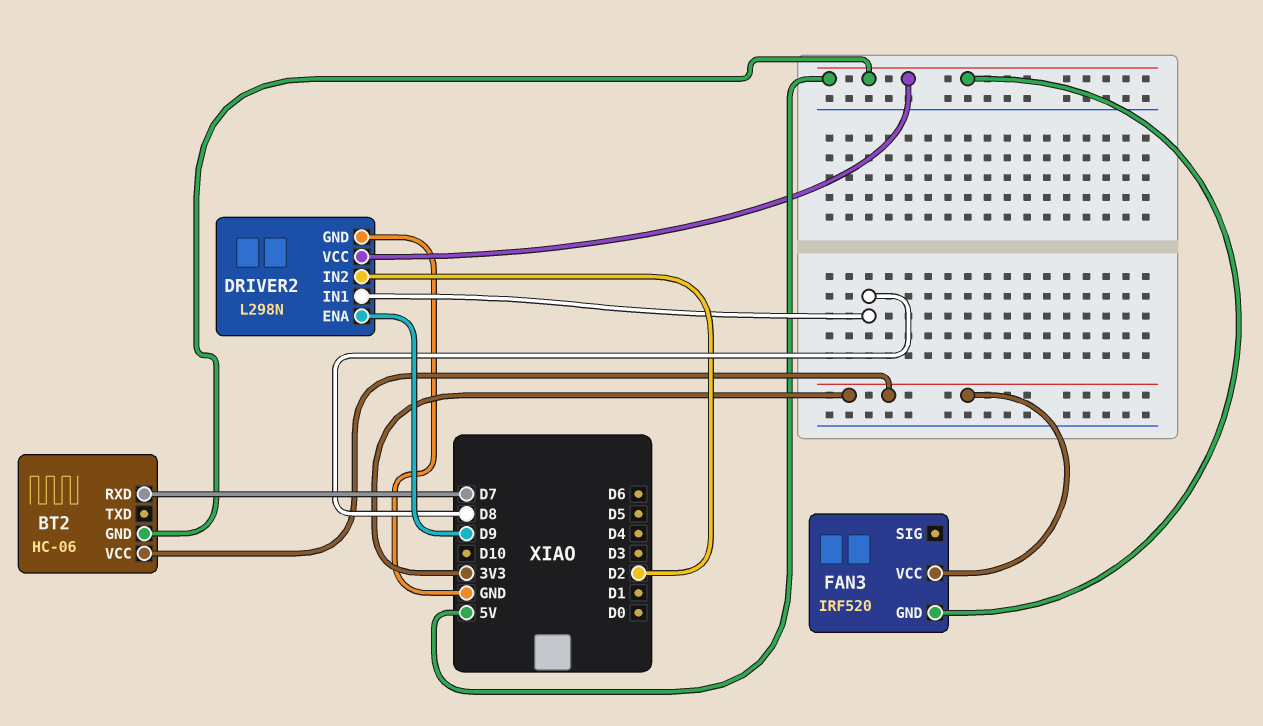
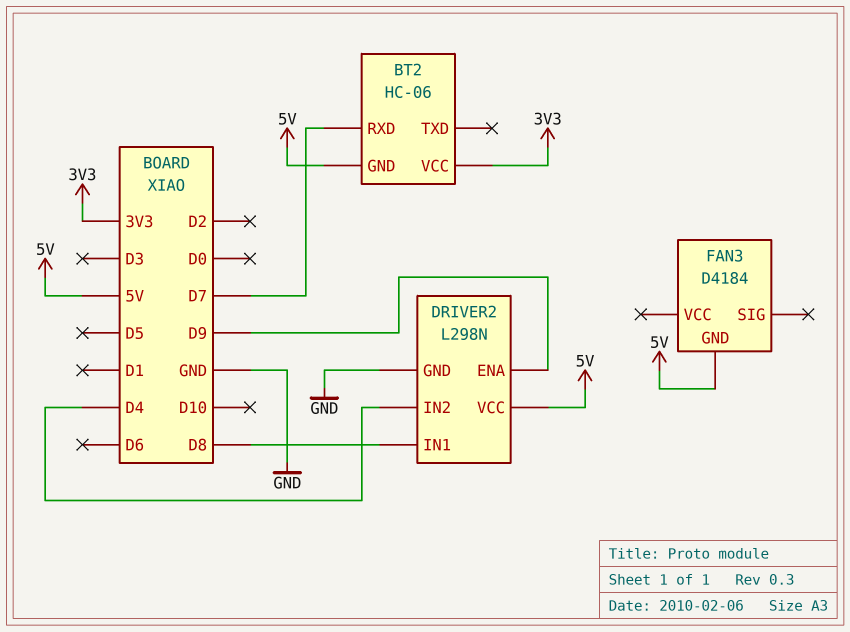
DRIVER2 pin IN2: D2 -> D4
FAN3: IRF520 -> D4184
FAN3 pin VCC: 3V3 -> none

